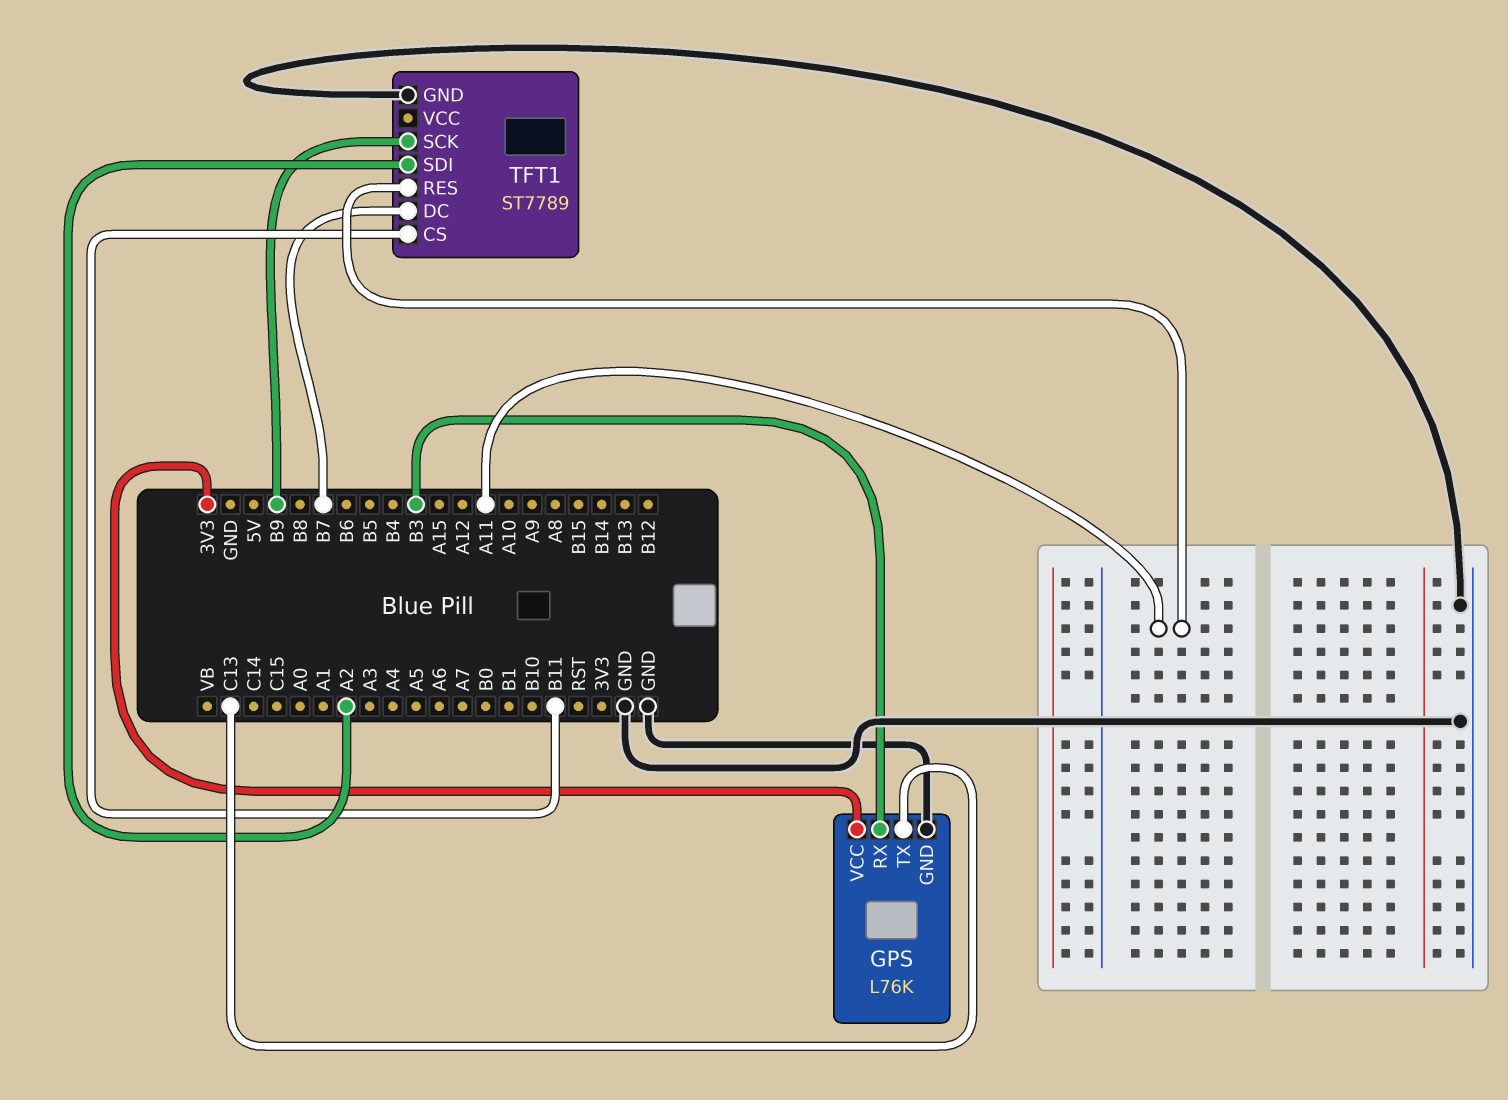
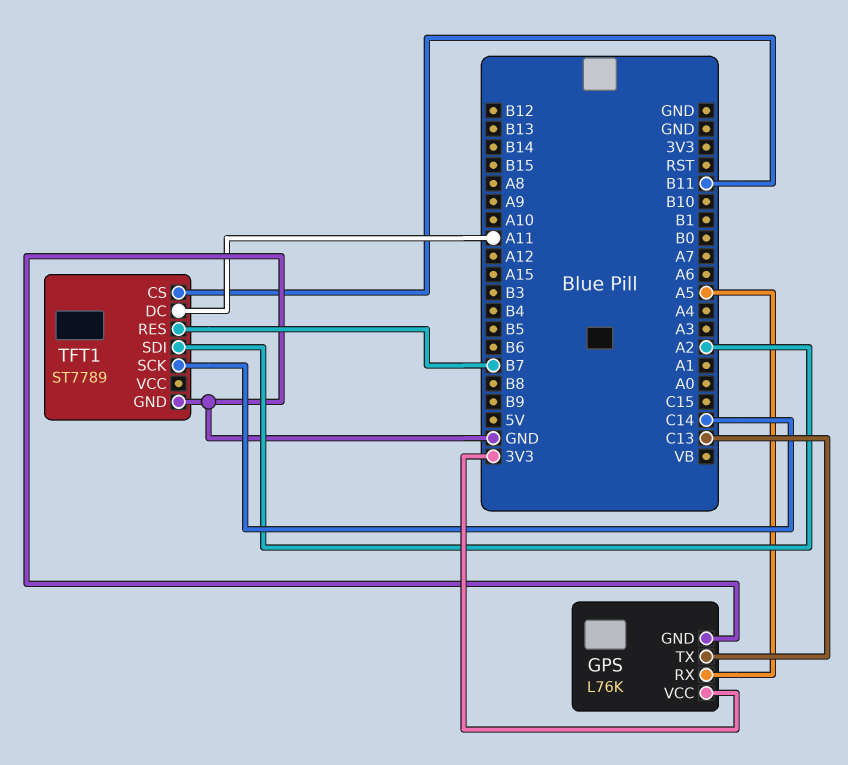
GPS pin RX: B3 -> A5
TFT1 pin DC: B7 -> A11
TFT1 pin RES: A11 -> B7
TFT1 pin SCK: B9 -> C14

